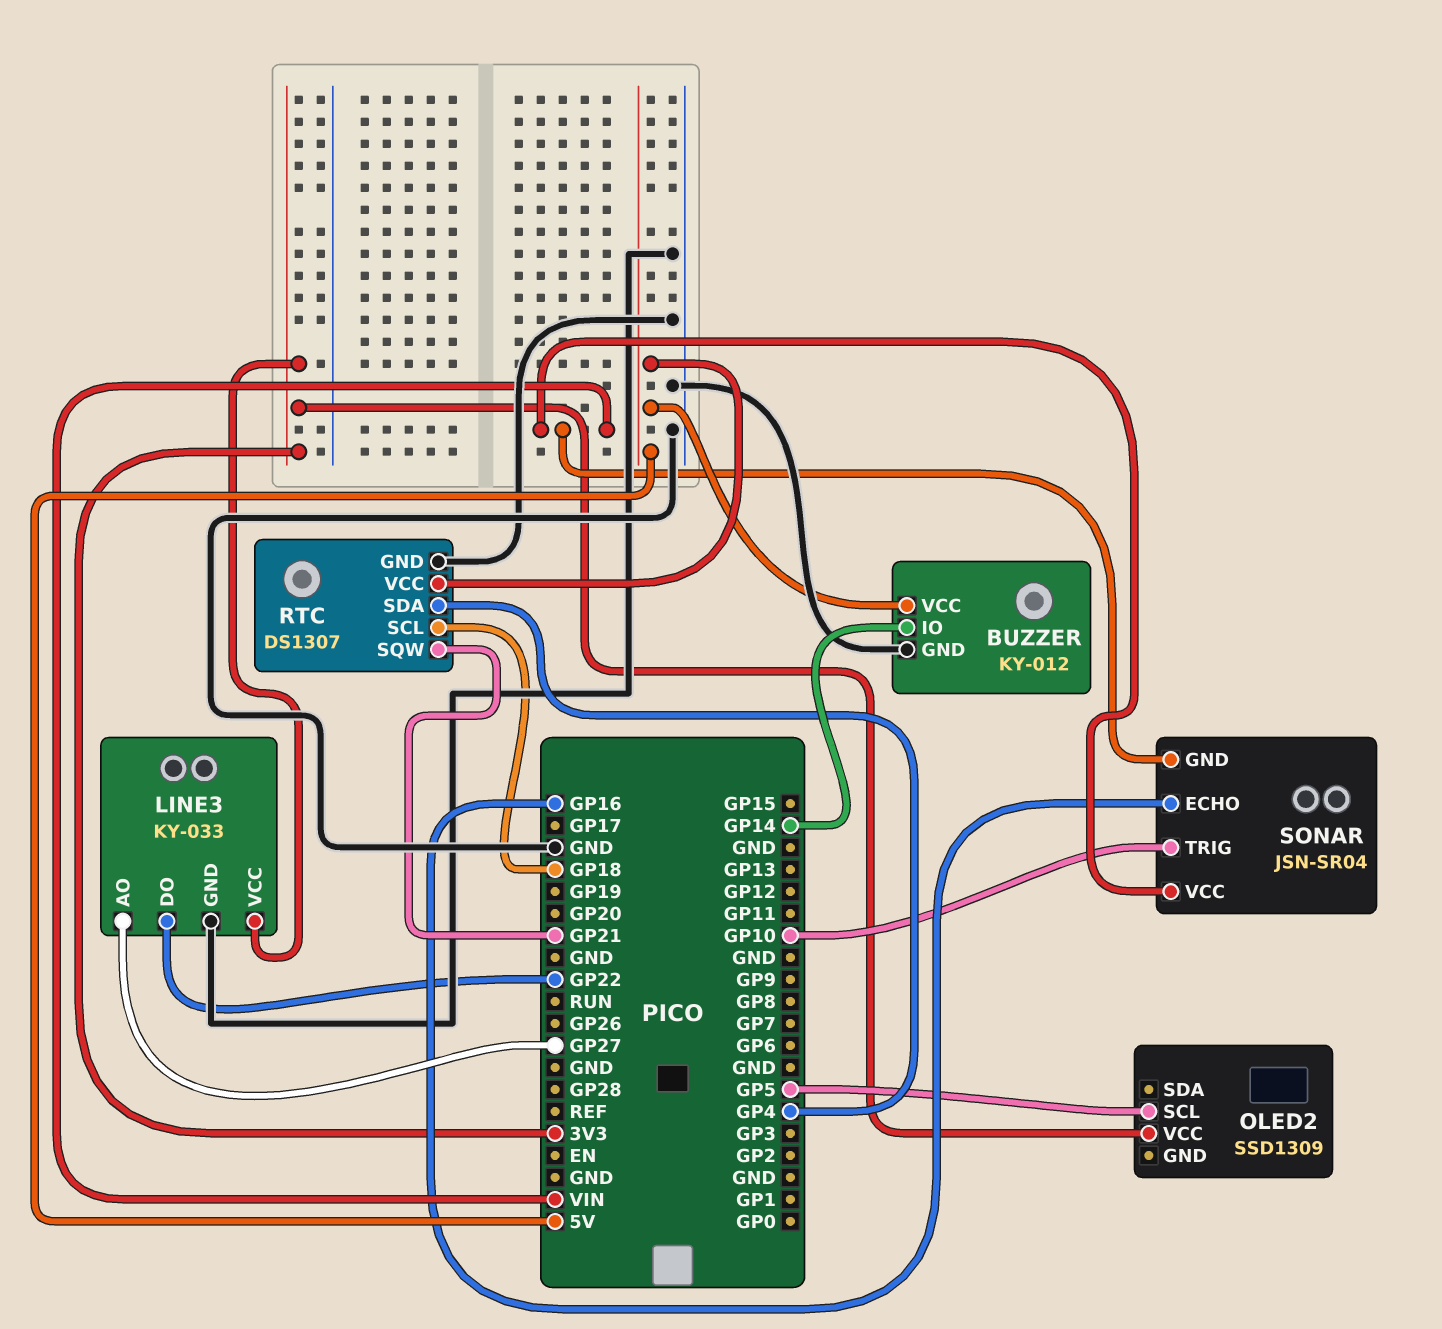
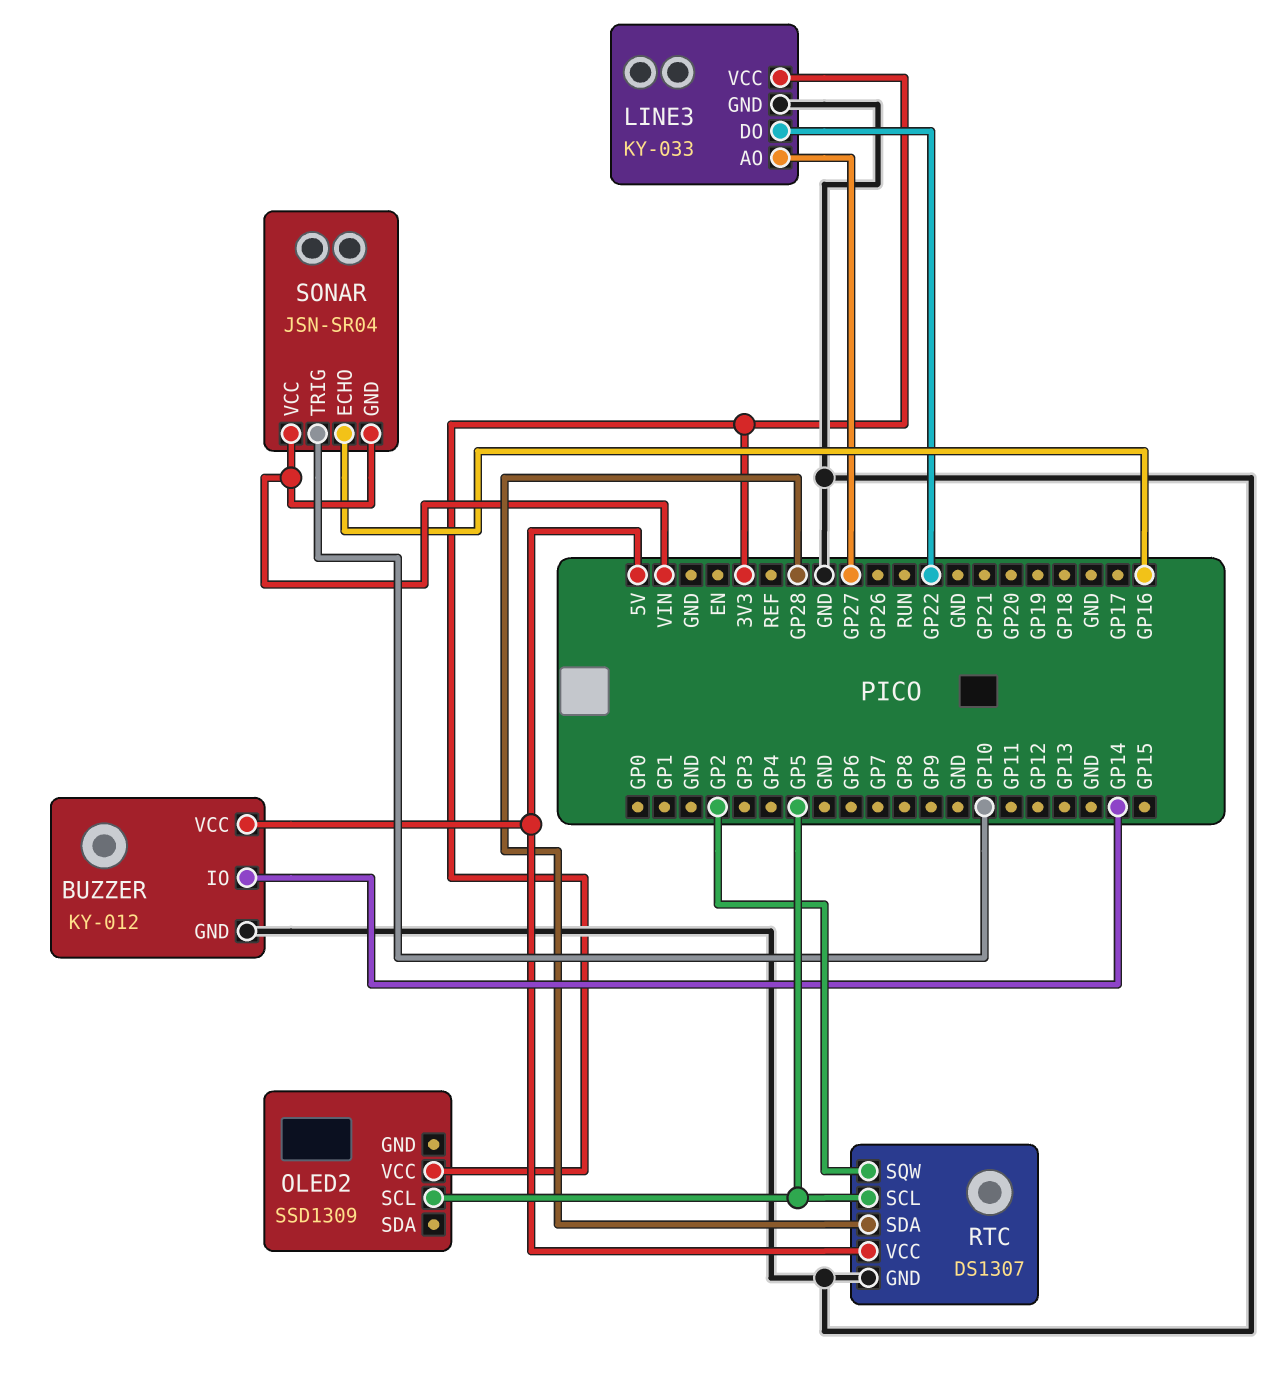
RTC pin SCL: GP18 -> GP5
RTC pin SDA: GP4 -> GP28
RTC pin SQW: GP21 -> GP2

